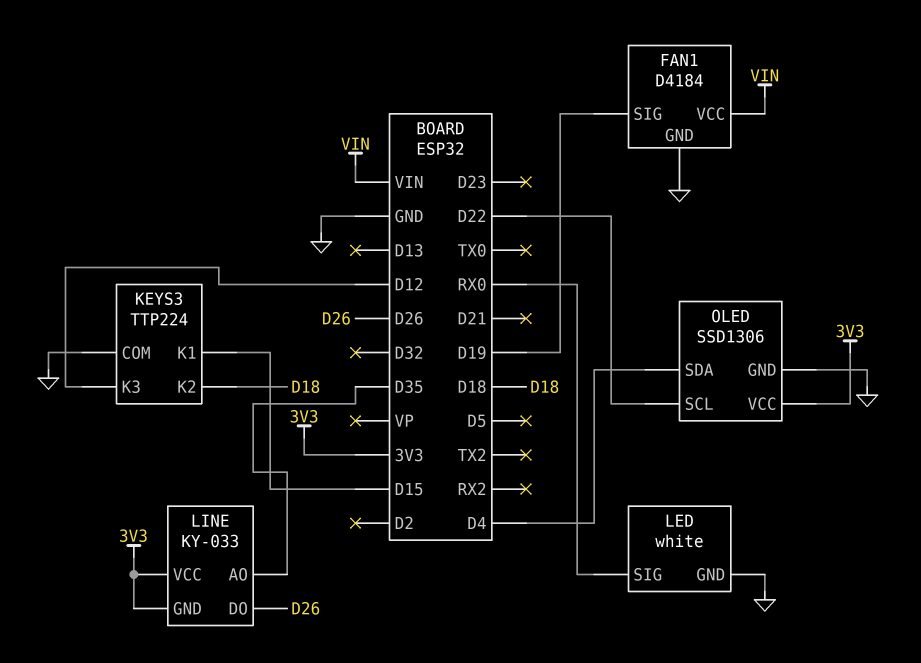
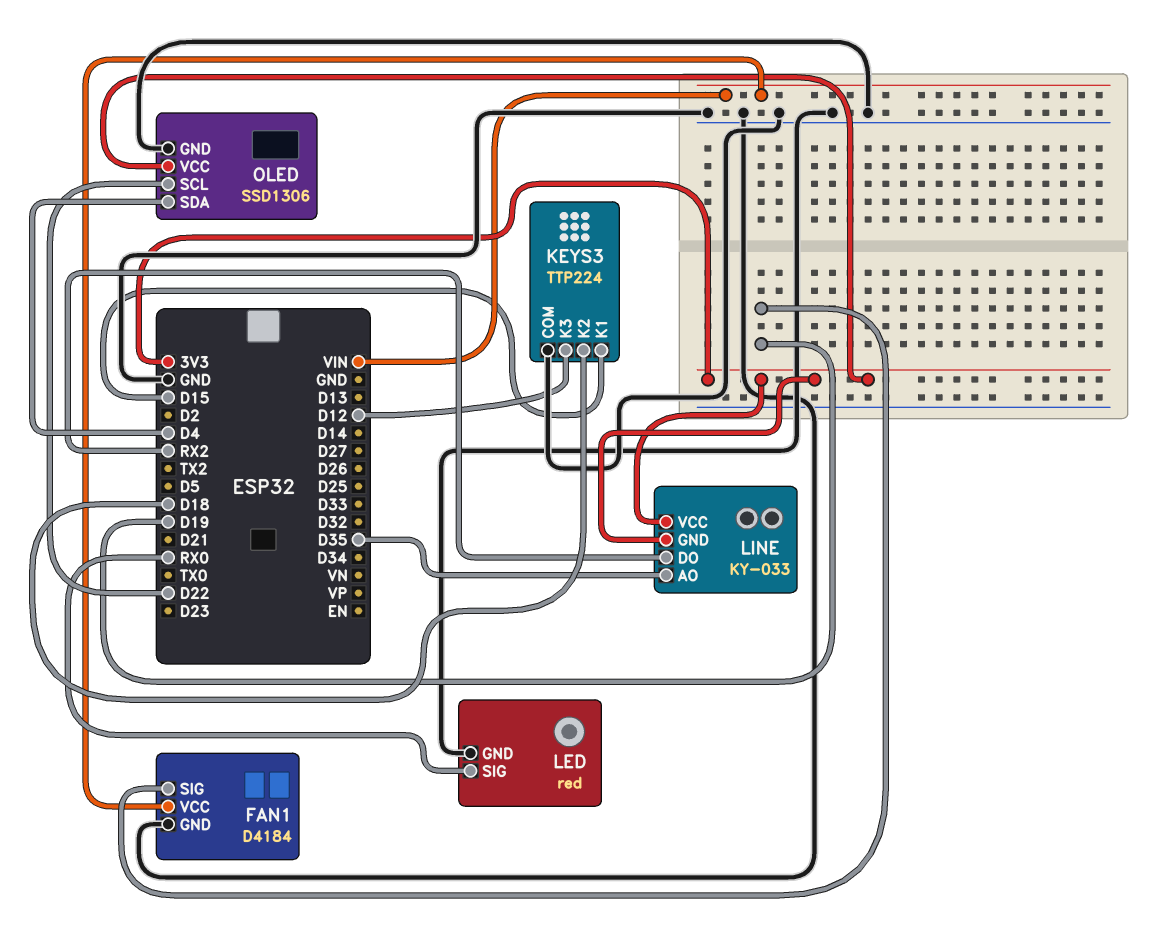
LED: white -> red
LINE pin DO: D26 -> RX2

